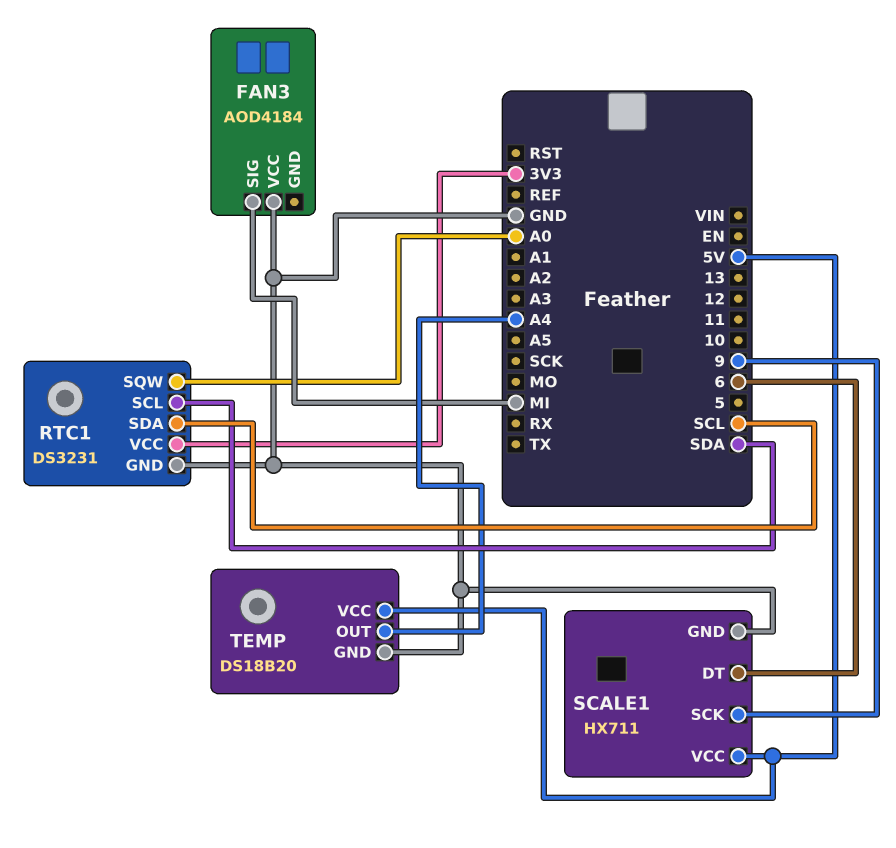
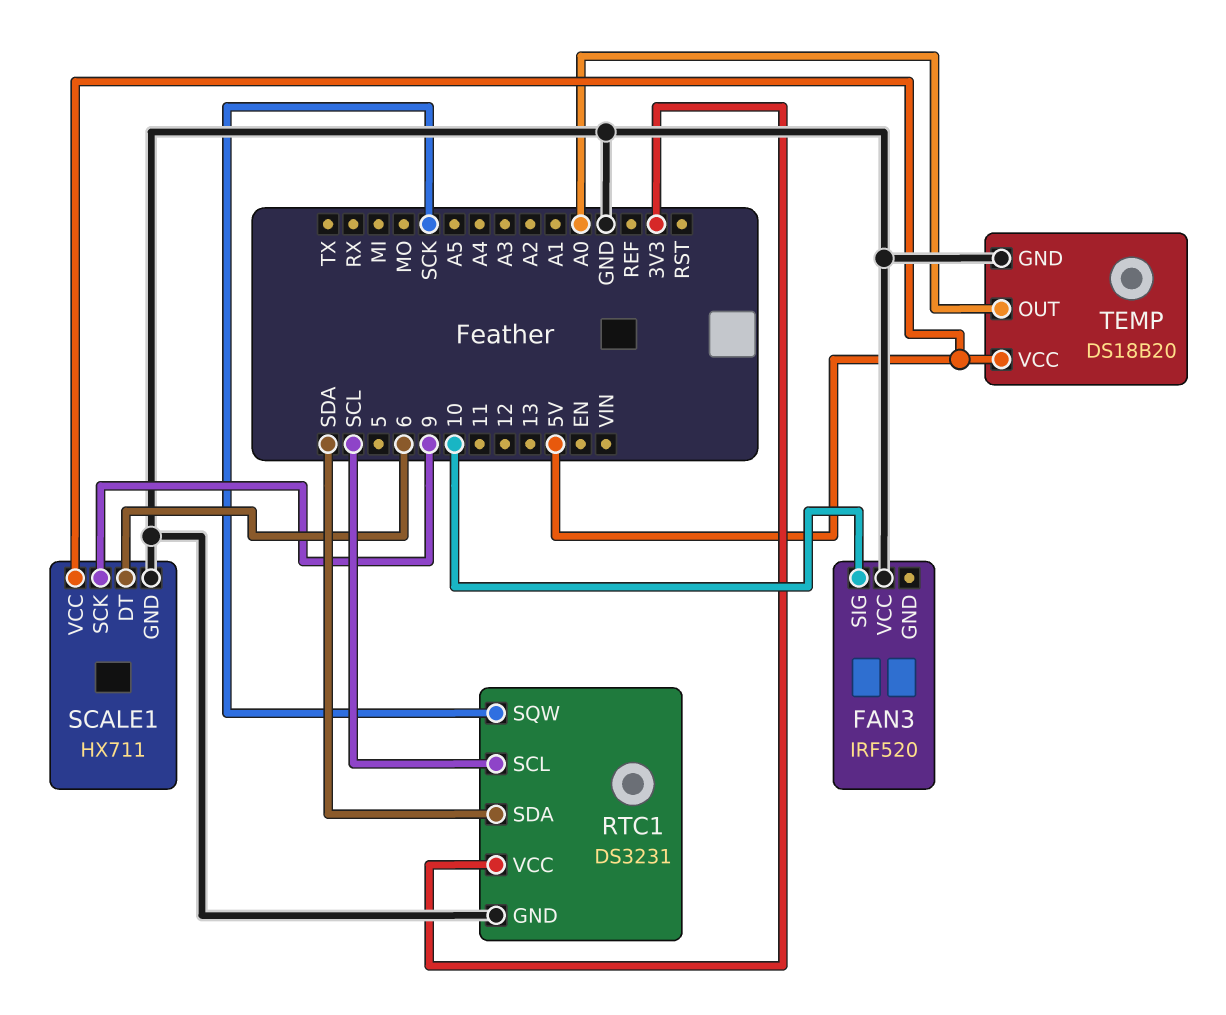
FAN3: AOD4184 -> IRF520
FAN3 pin SIG: MI -> 10
RTC1 pin SCL: SDA -> SCL
RTC1 pin SDA: SCL -> SDA
RTC1 pin SQW: A0 -> SCK
TEMP pin OUT: A4 -> A0

